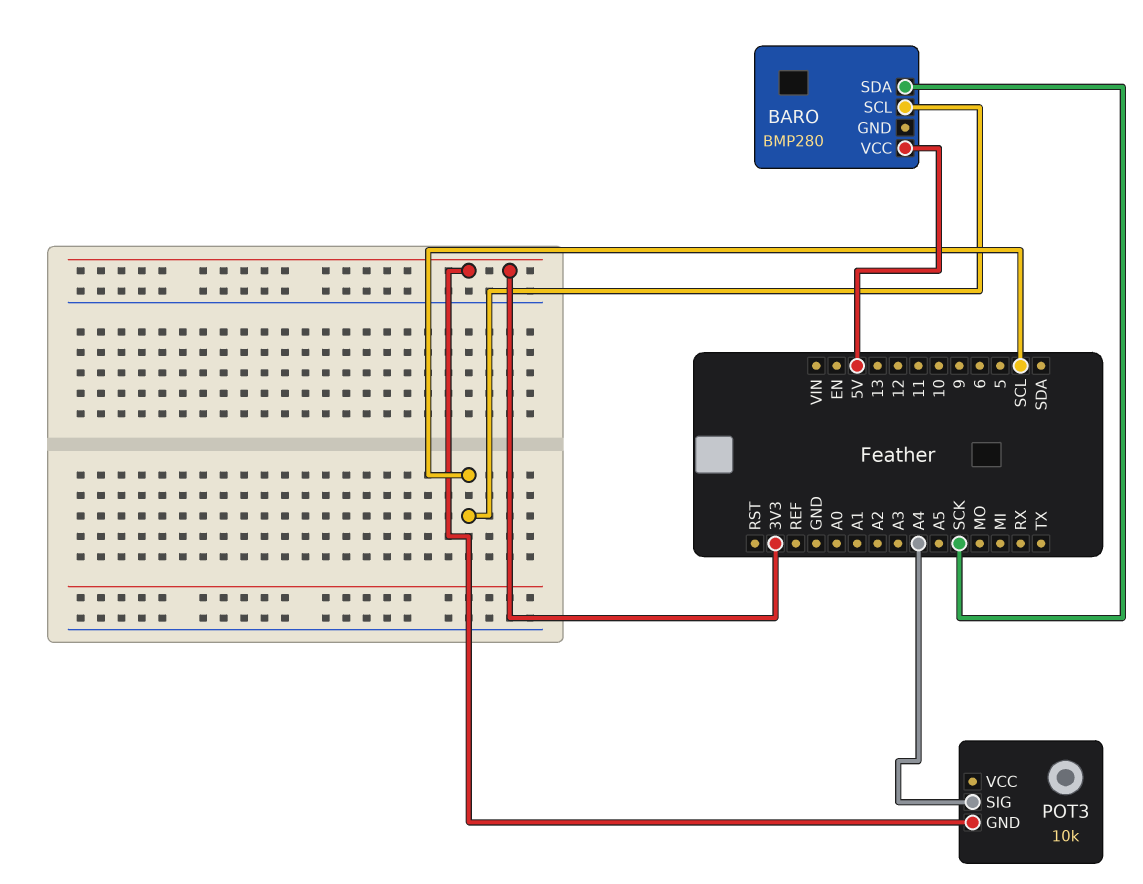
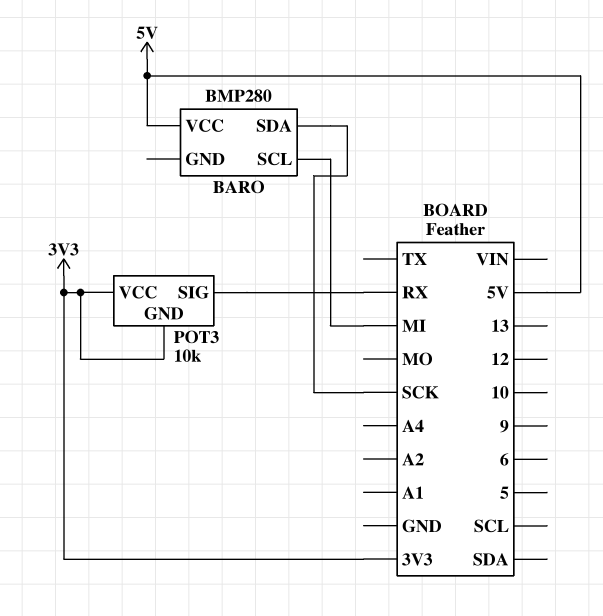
BARO pin SCL: SCL -> MI
POT3 pin SIG: A4 -> RX
POT3 pin VCC: none -> 3V3

